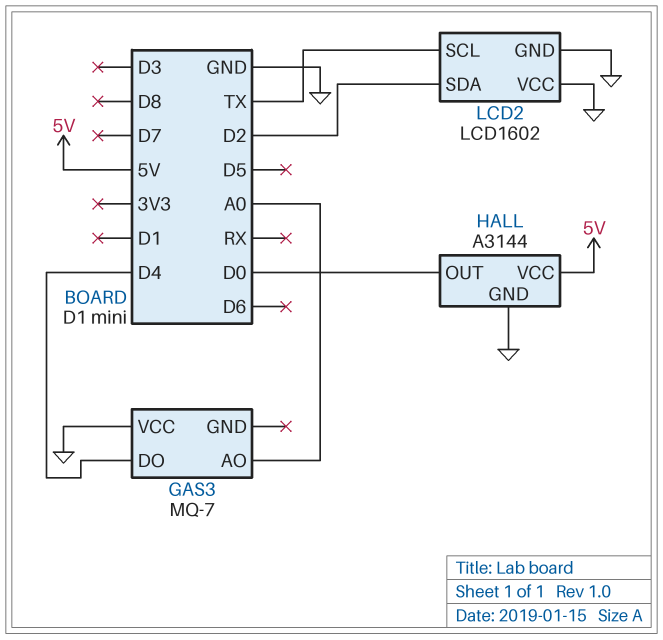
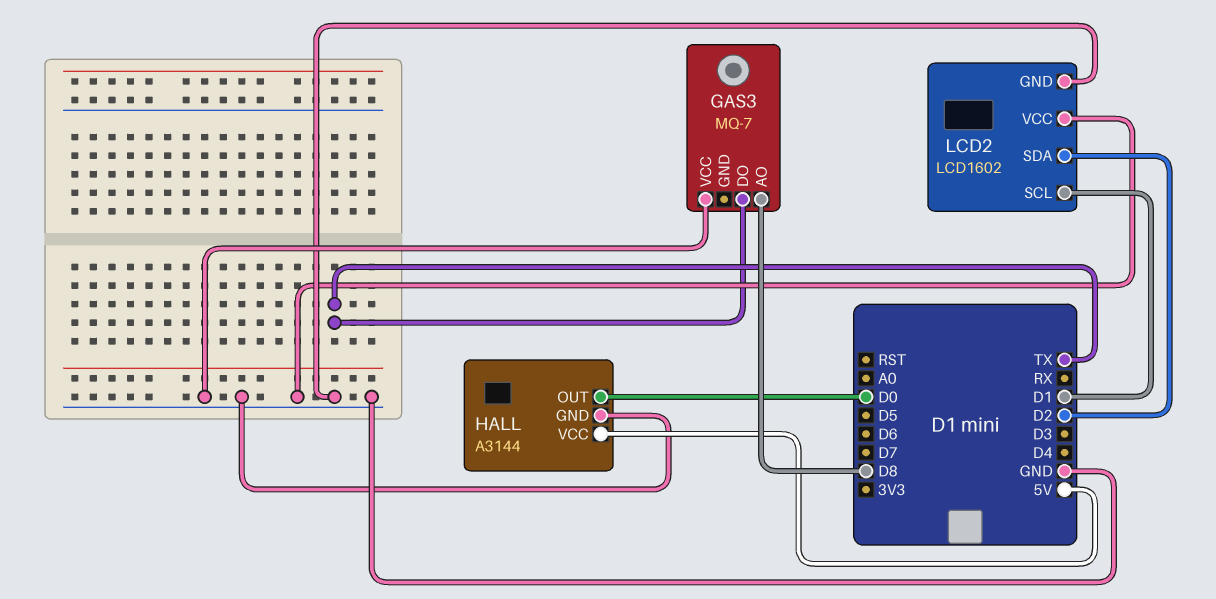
GAS3 pin AO: A0 -> D8
GAS3 pin DO: D4 -> TX
LCD2 pin SCL: TX -> D1

